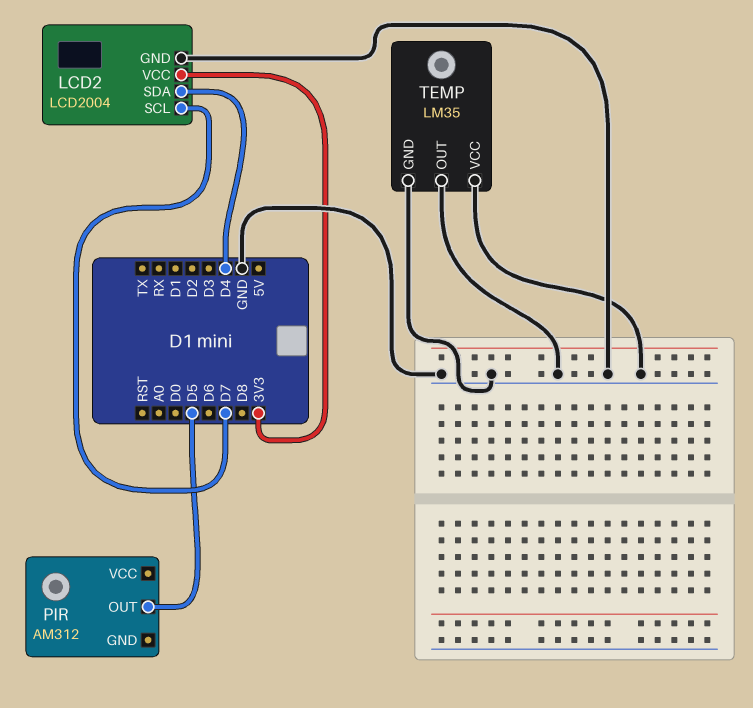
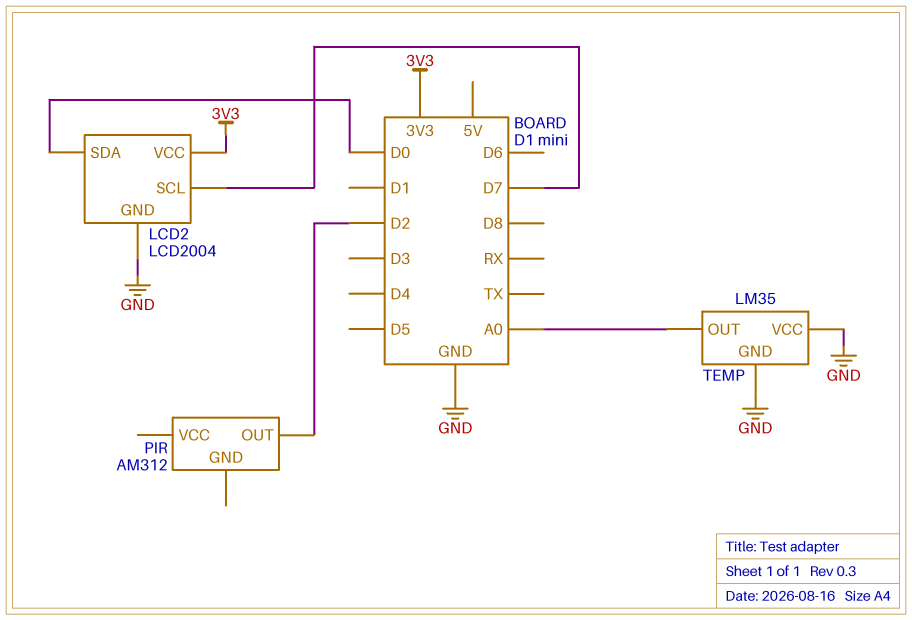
LCD2 pin SDA: D4 -> D0
PIR pin OUT: D5 -> D2
TEMP pin OUT: GND -> A0

